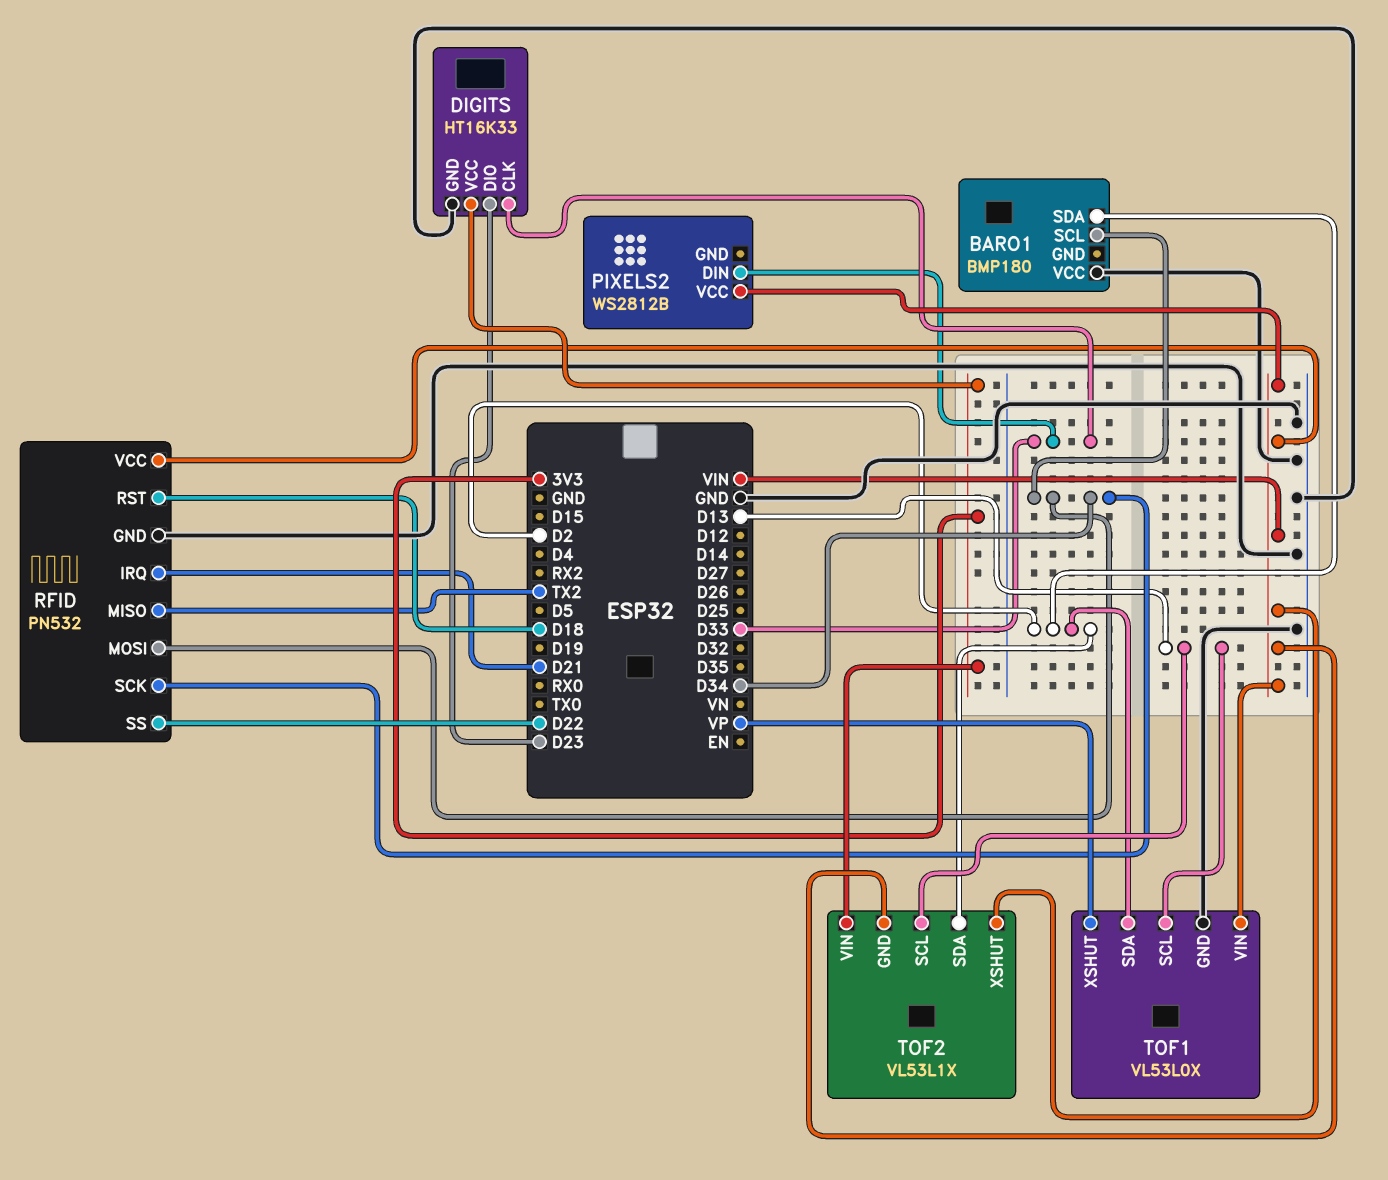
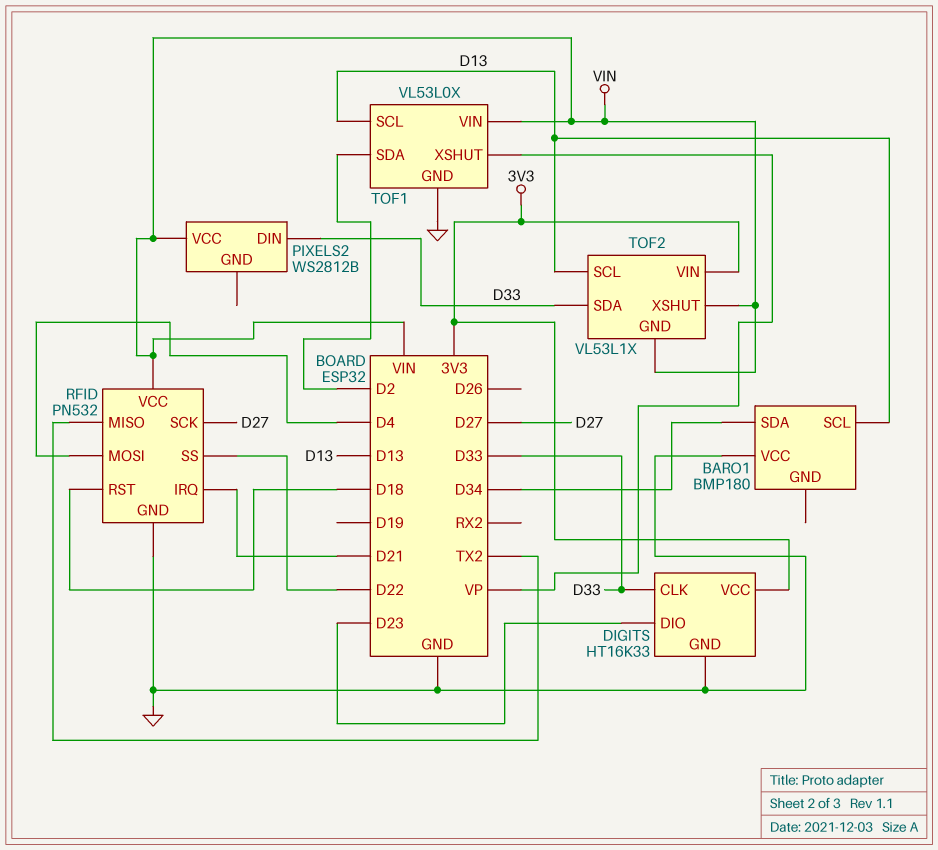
BARO1 pin SCL: D34 -> D13
BARO1 pin SDA: D2 -> D34
RFID pin MOSI: D34 -> D4
RFID pin SCK: D34 -> D27
TOF2 pin SDA: D2 -> D33

